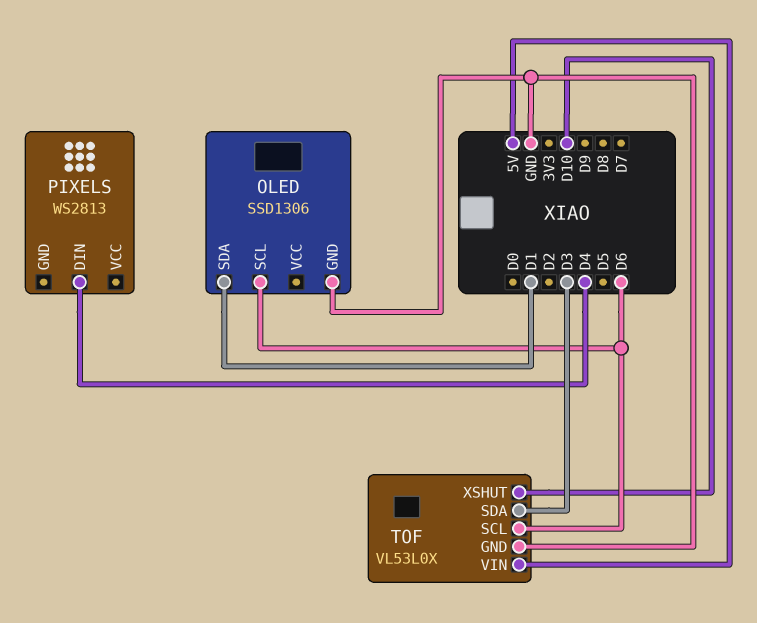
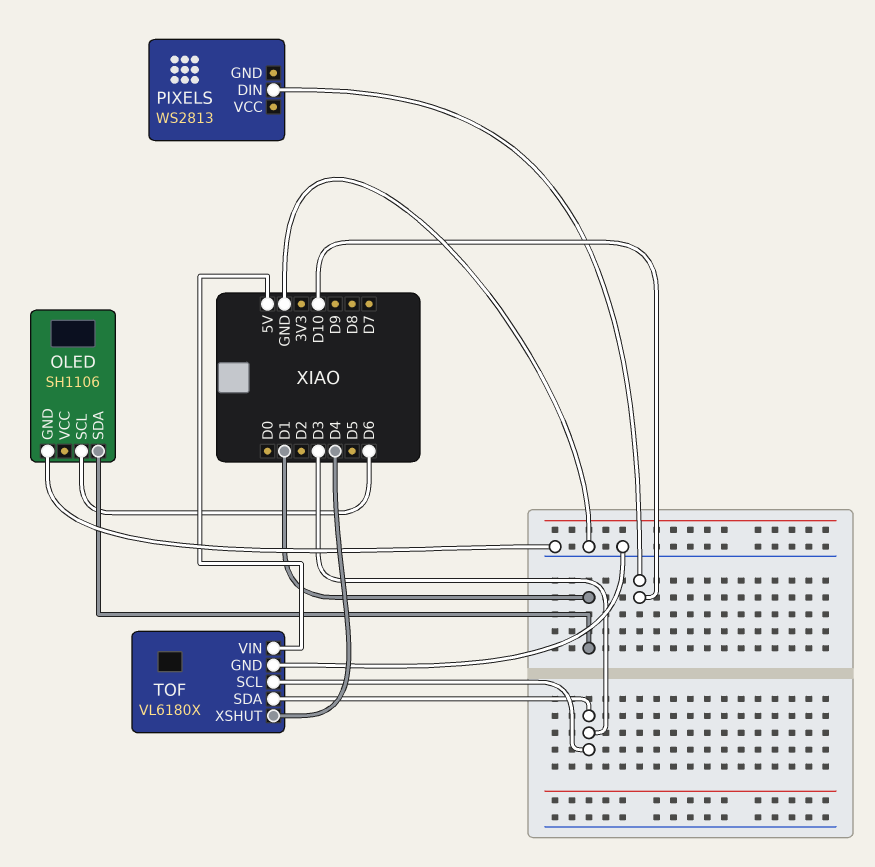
OLED: SSD1306 -> SH1106
PIXELS pin DIN: D4 -> D10
TOF: VL53L0X -> VL6180X
TOF pin SCL: D6 -> D3
TOF pin XSHUT: D10 -> D4

